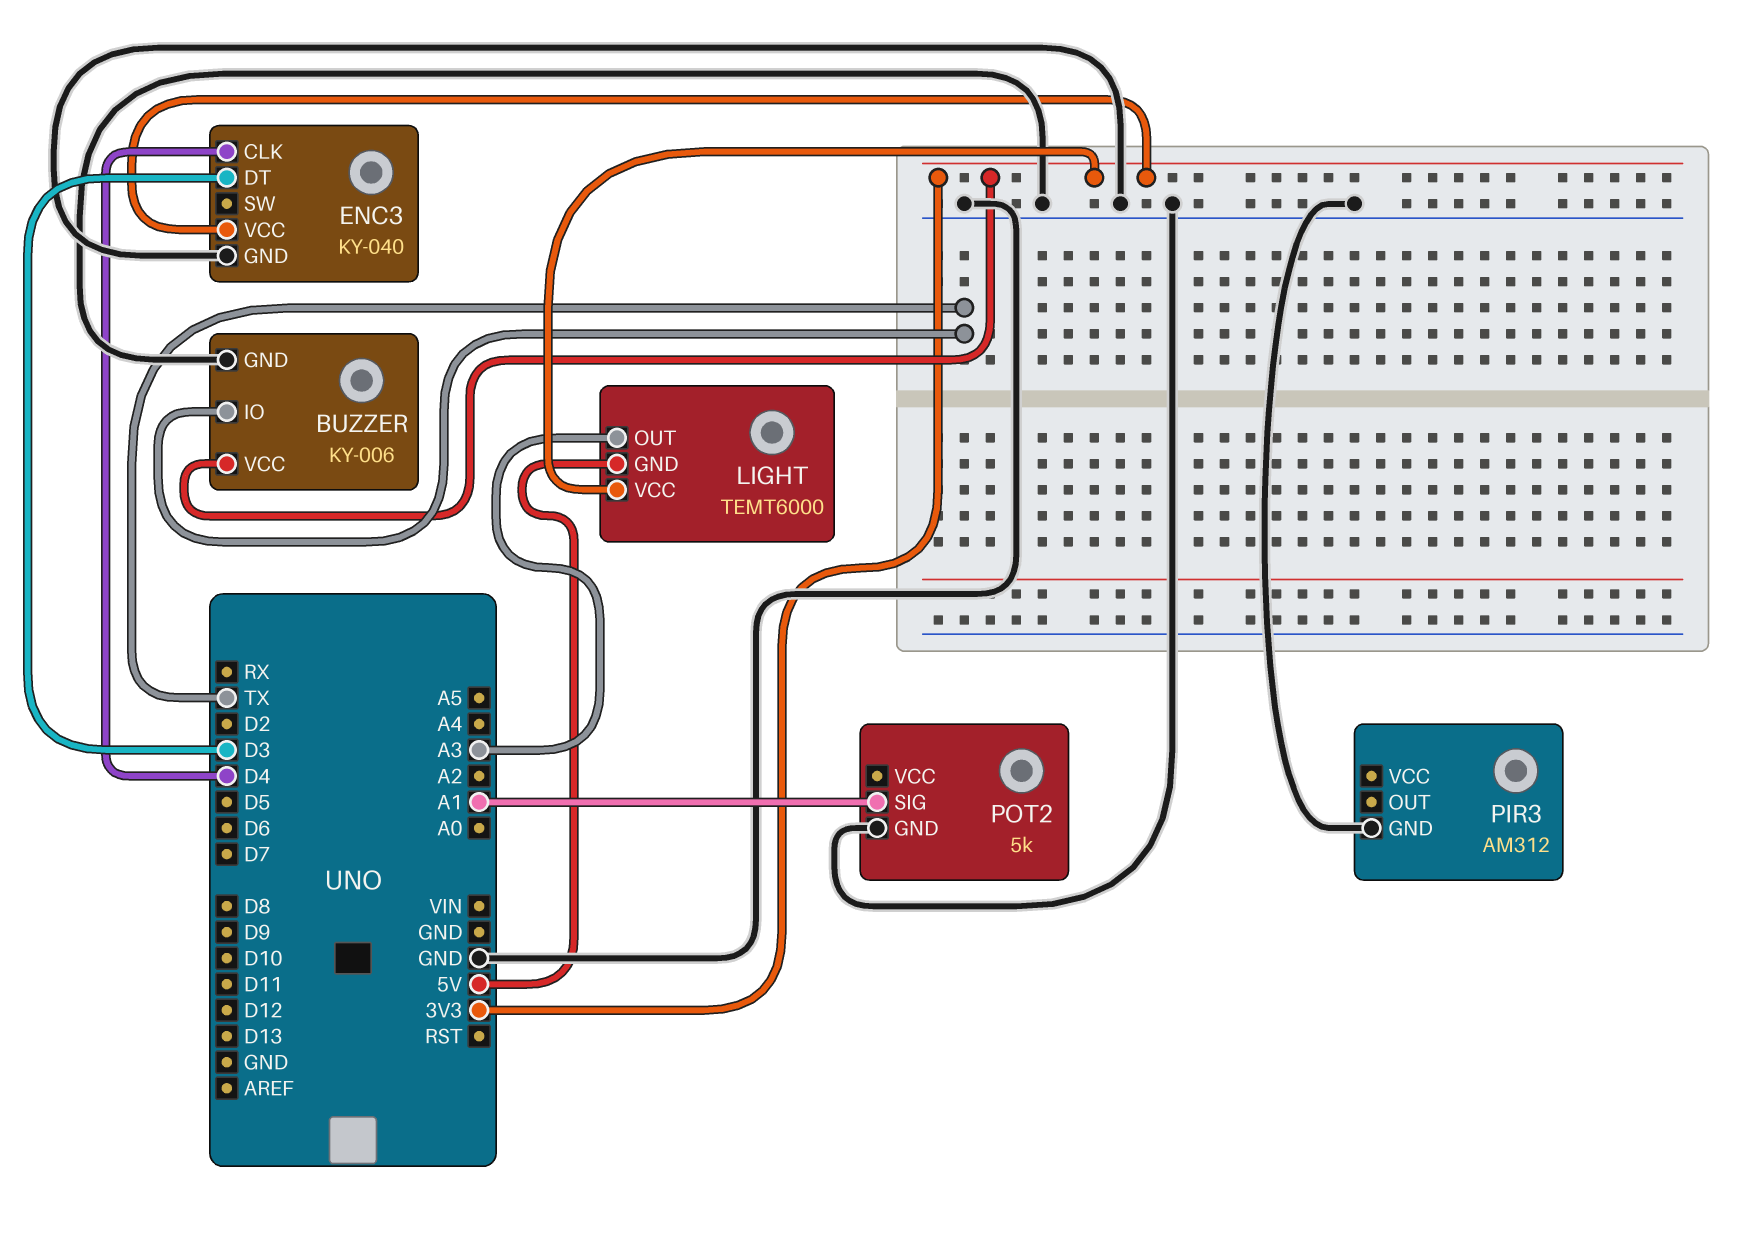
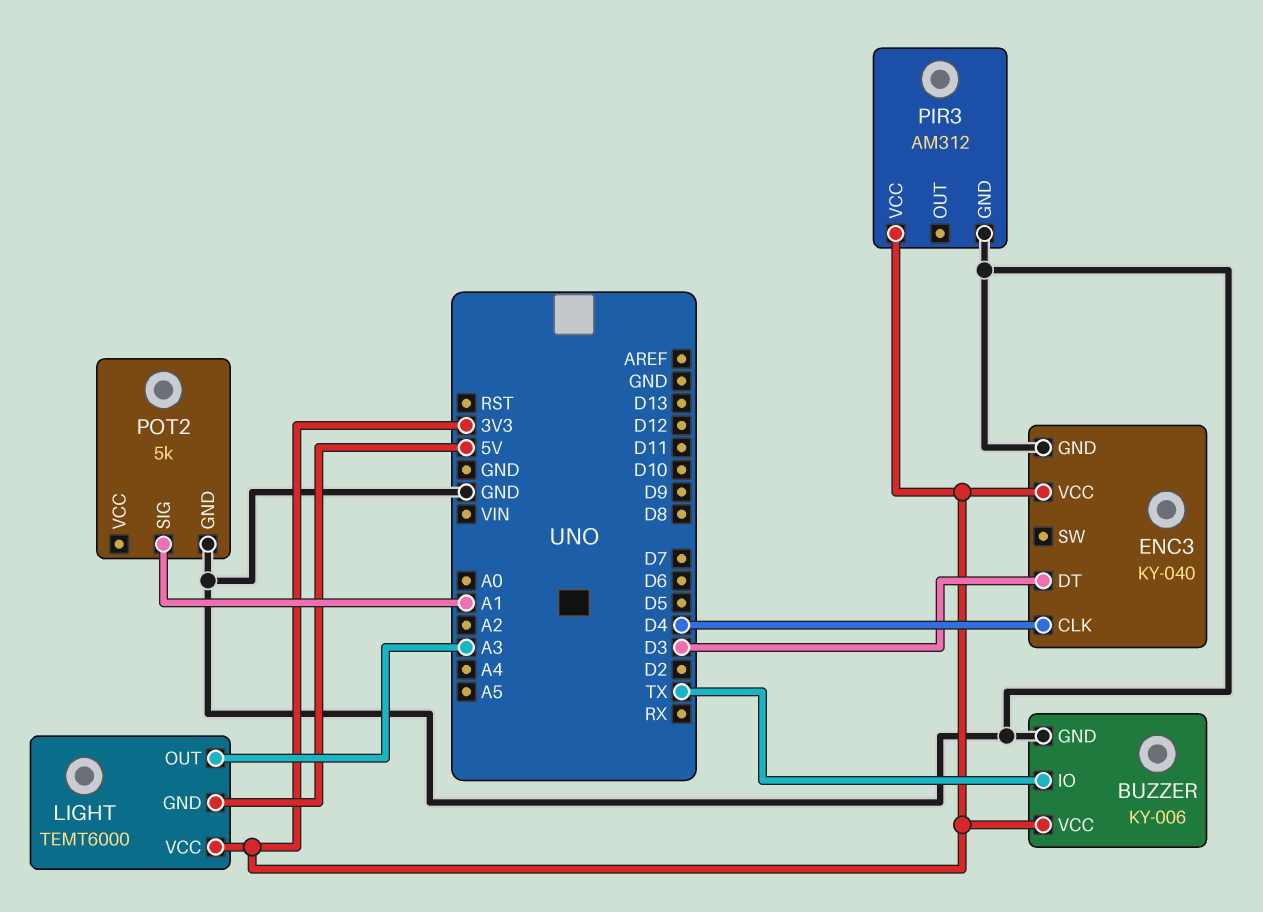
PIR3 pin VCC: none -> 3V3

